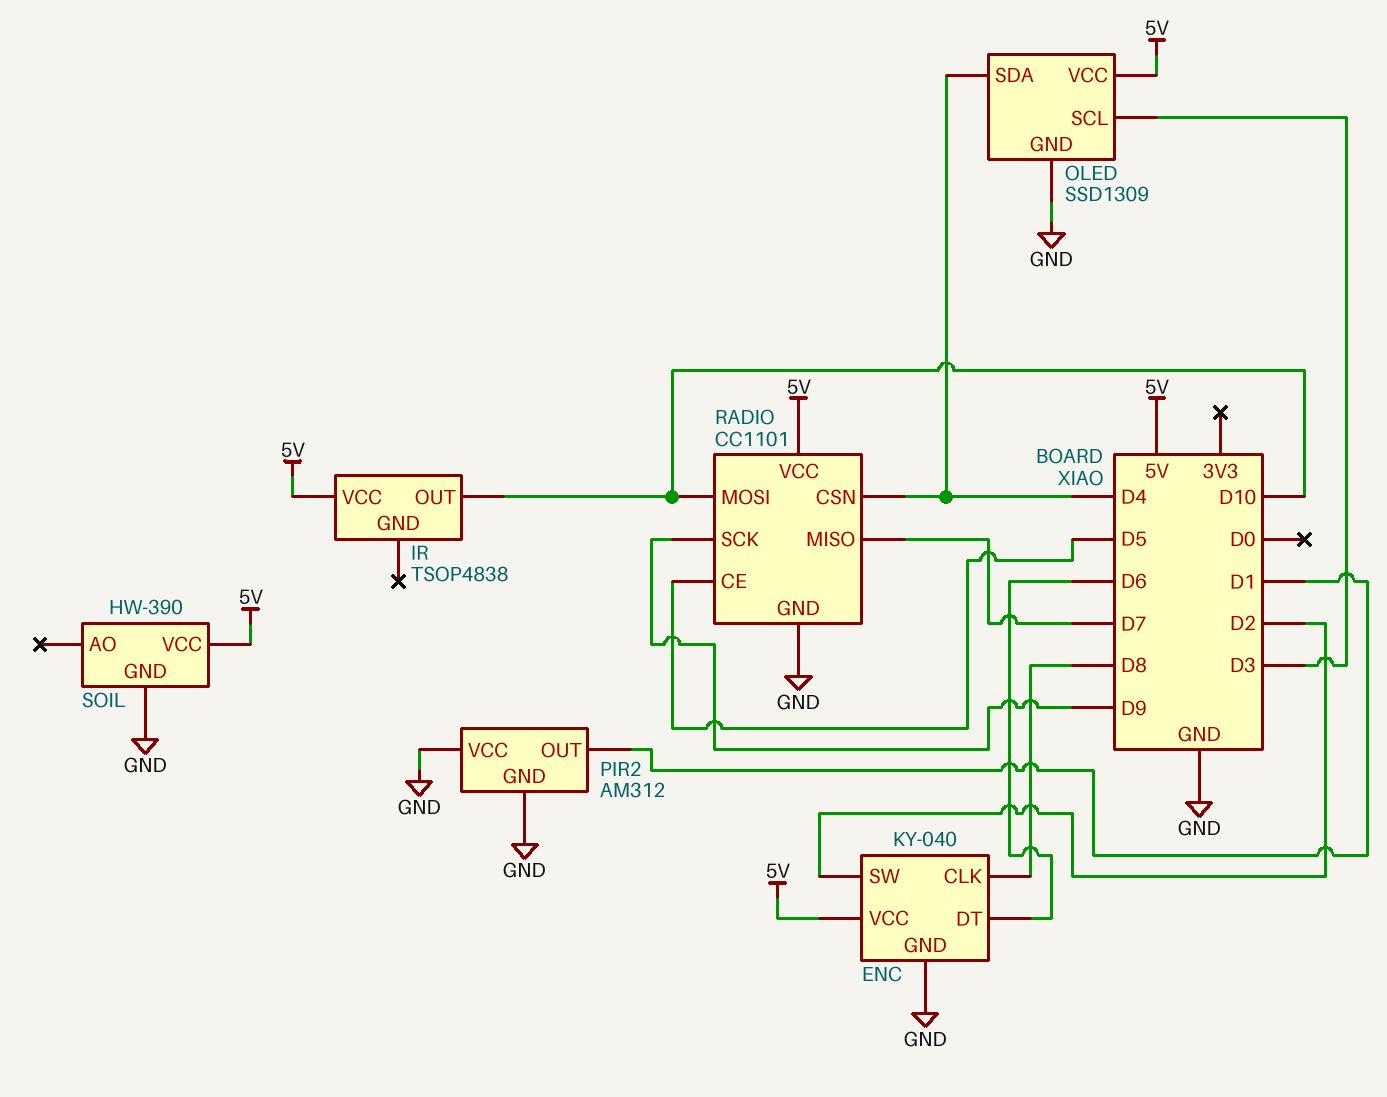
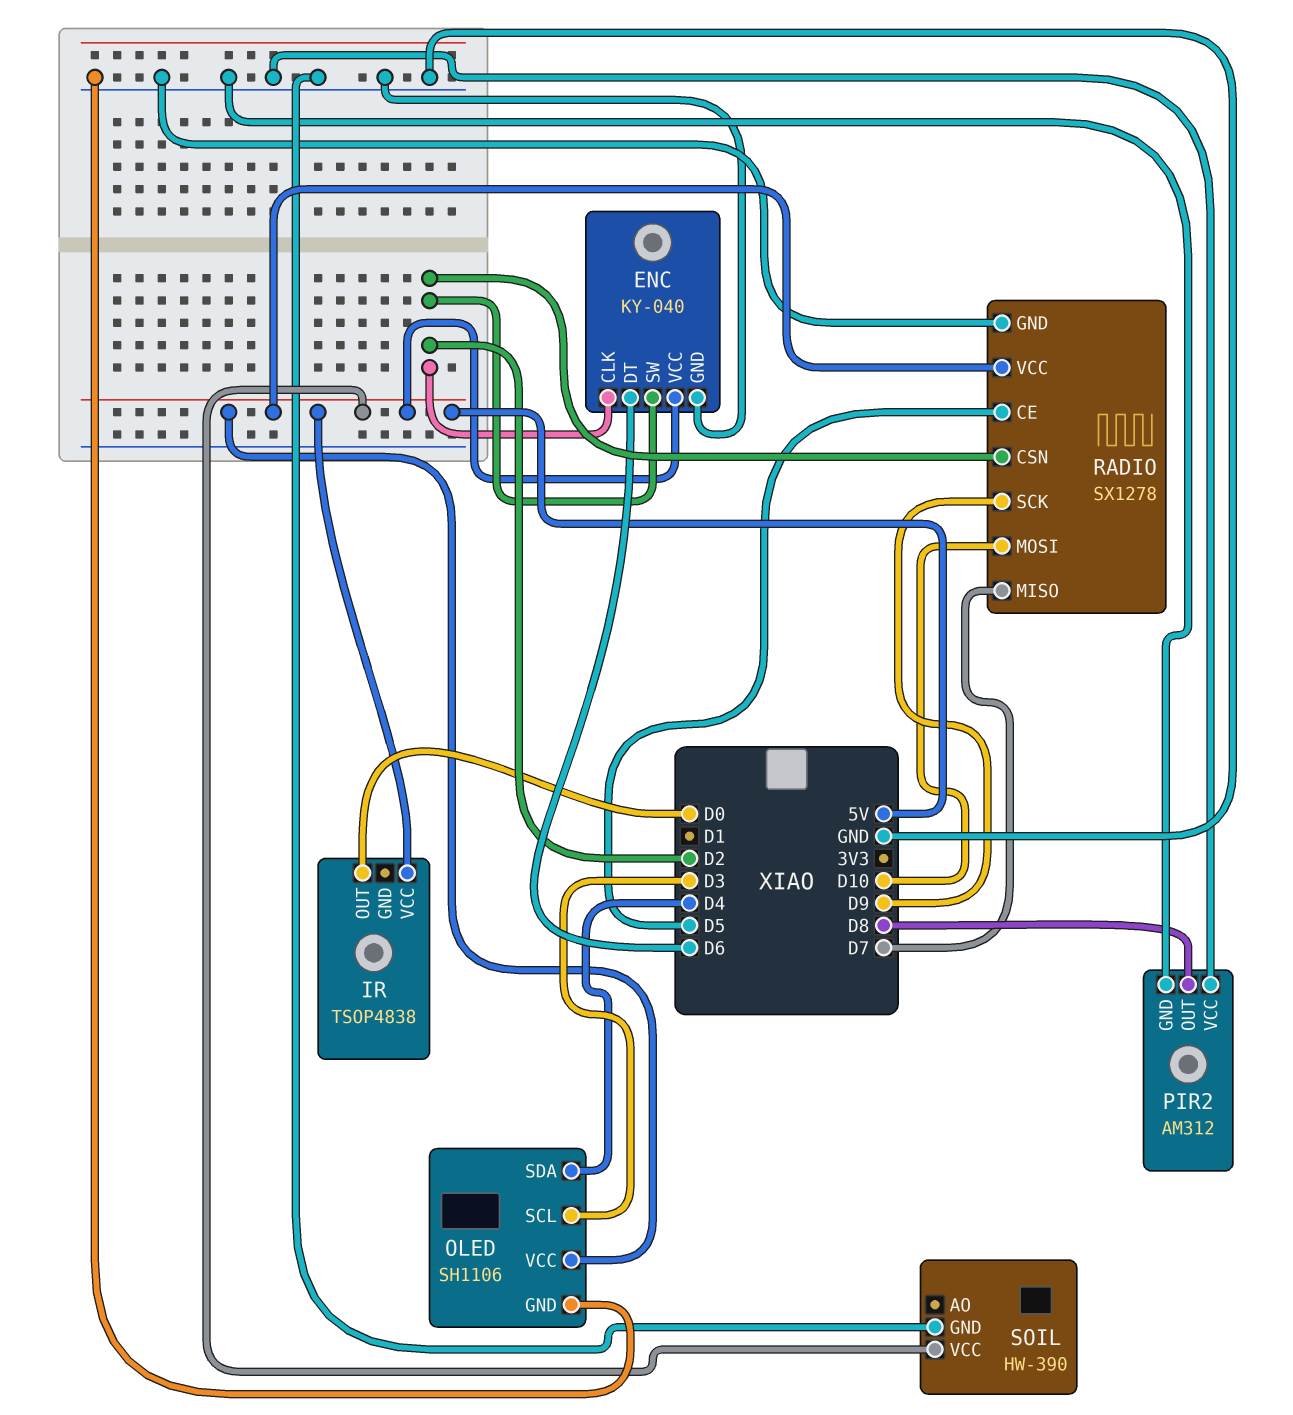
ENC pin CLK: D8 -> D2
IR pin OUT: D10 -> D0
OLED: SSD1309 -> SH1106
PIR2 pin OUT: D1 -> D8
RADIO: CC1101 -> SX1278
RADIO pin CSN: D4 -> D2

